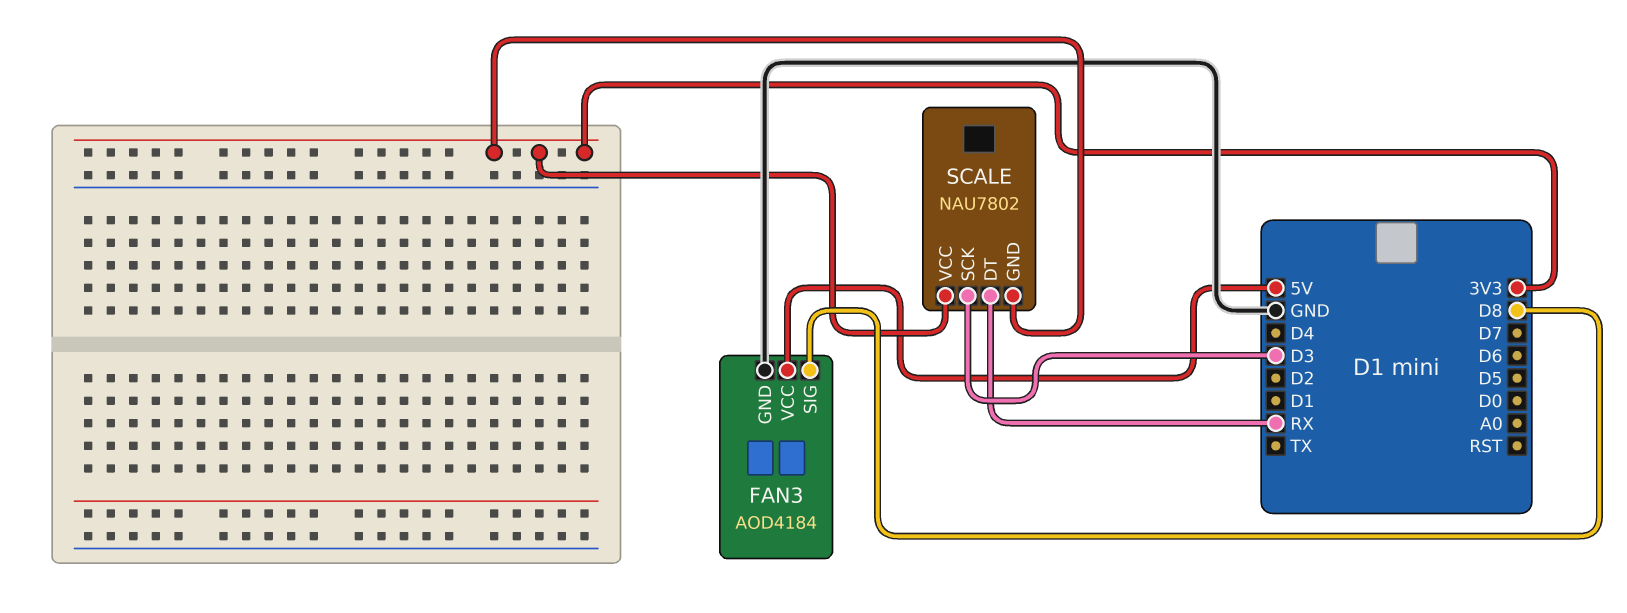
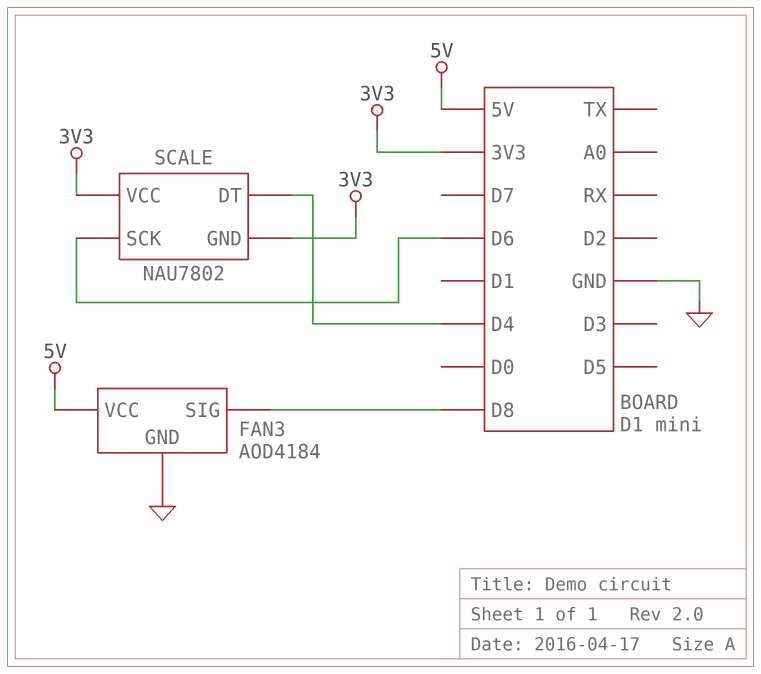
SCALE pin DT: RX -> D4
SCALE pin SCK: D3 -> D6

